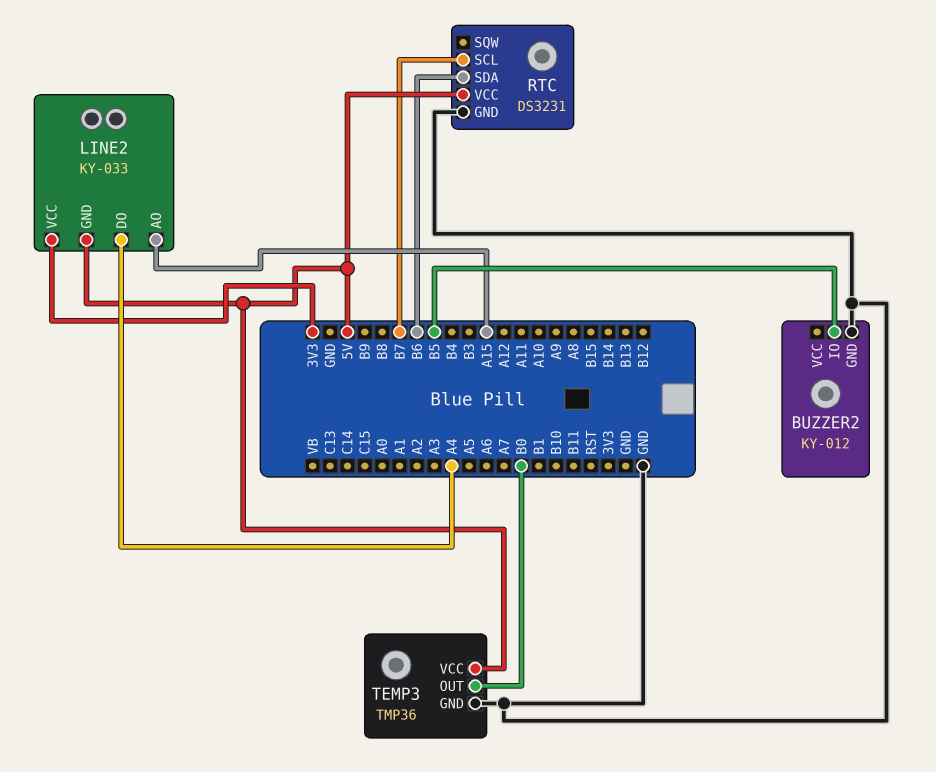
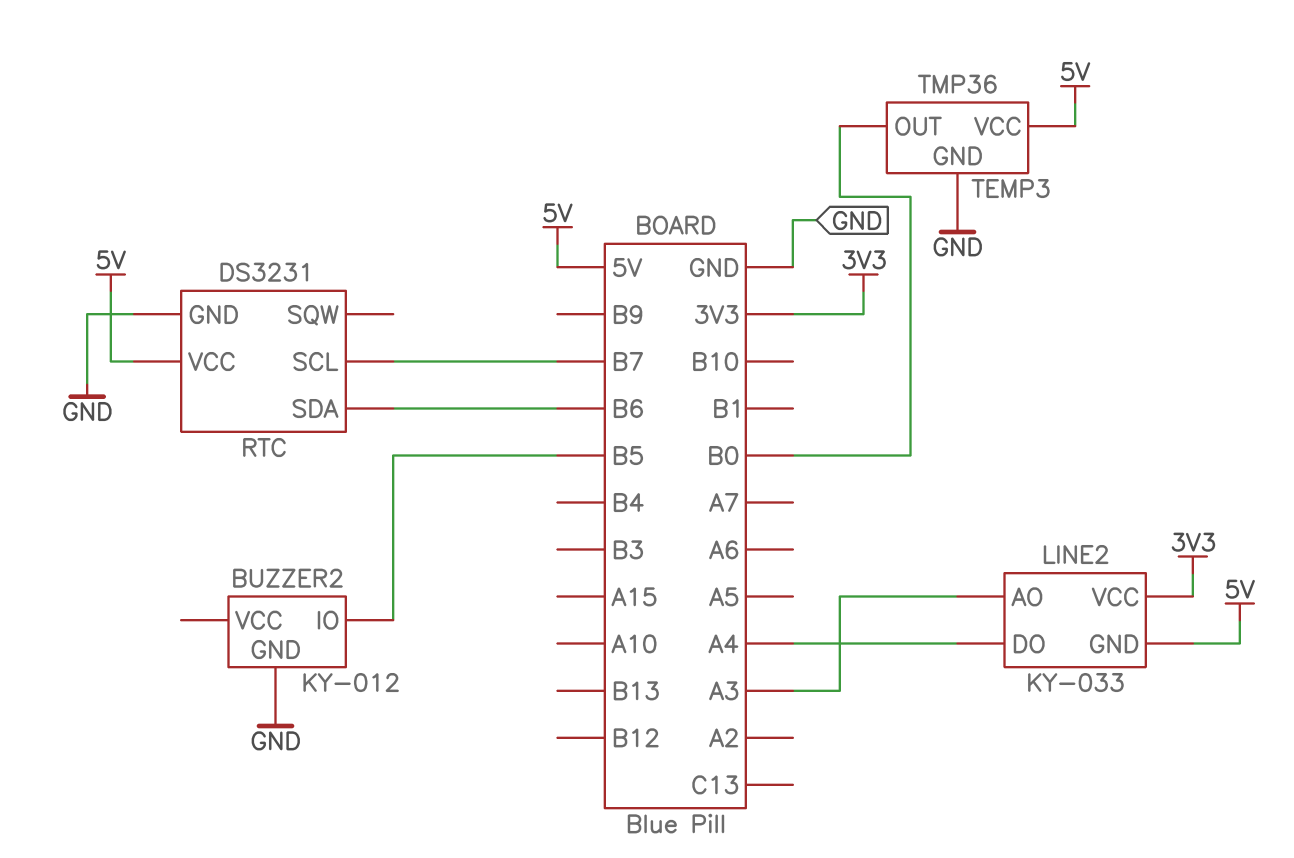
LINE2 pin AO: A15 -> A3

